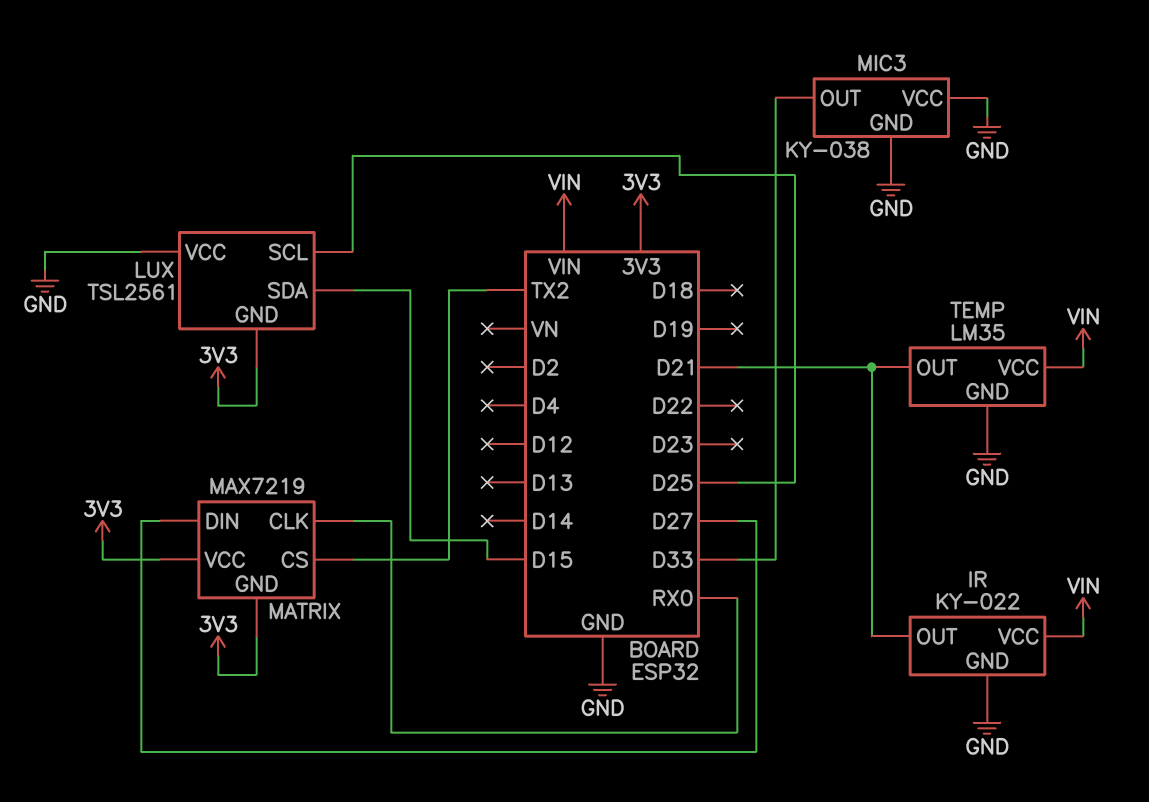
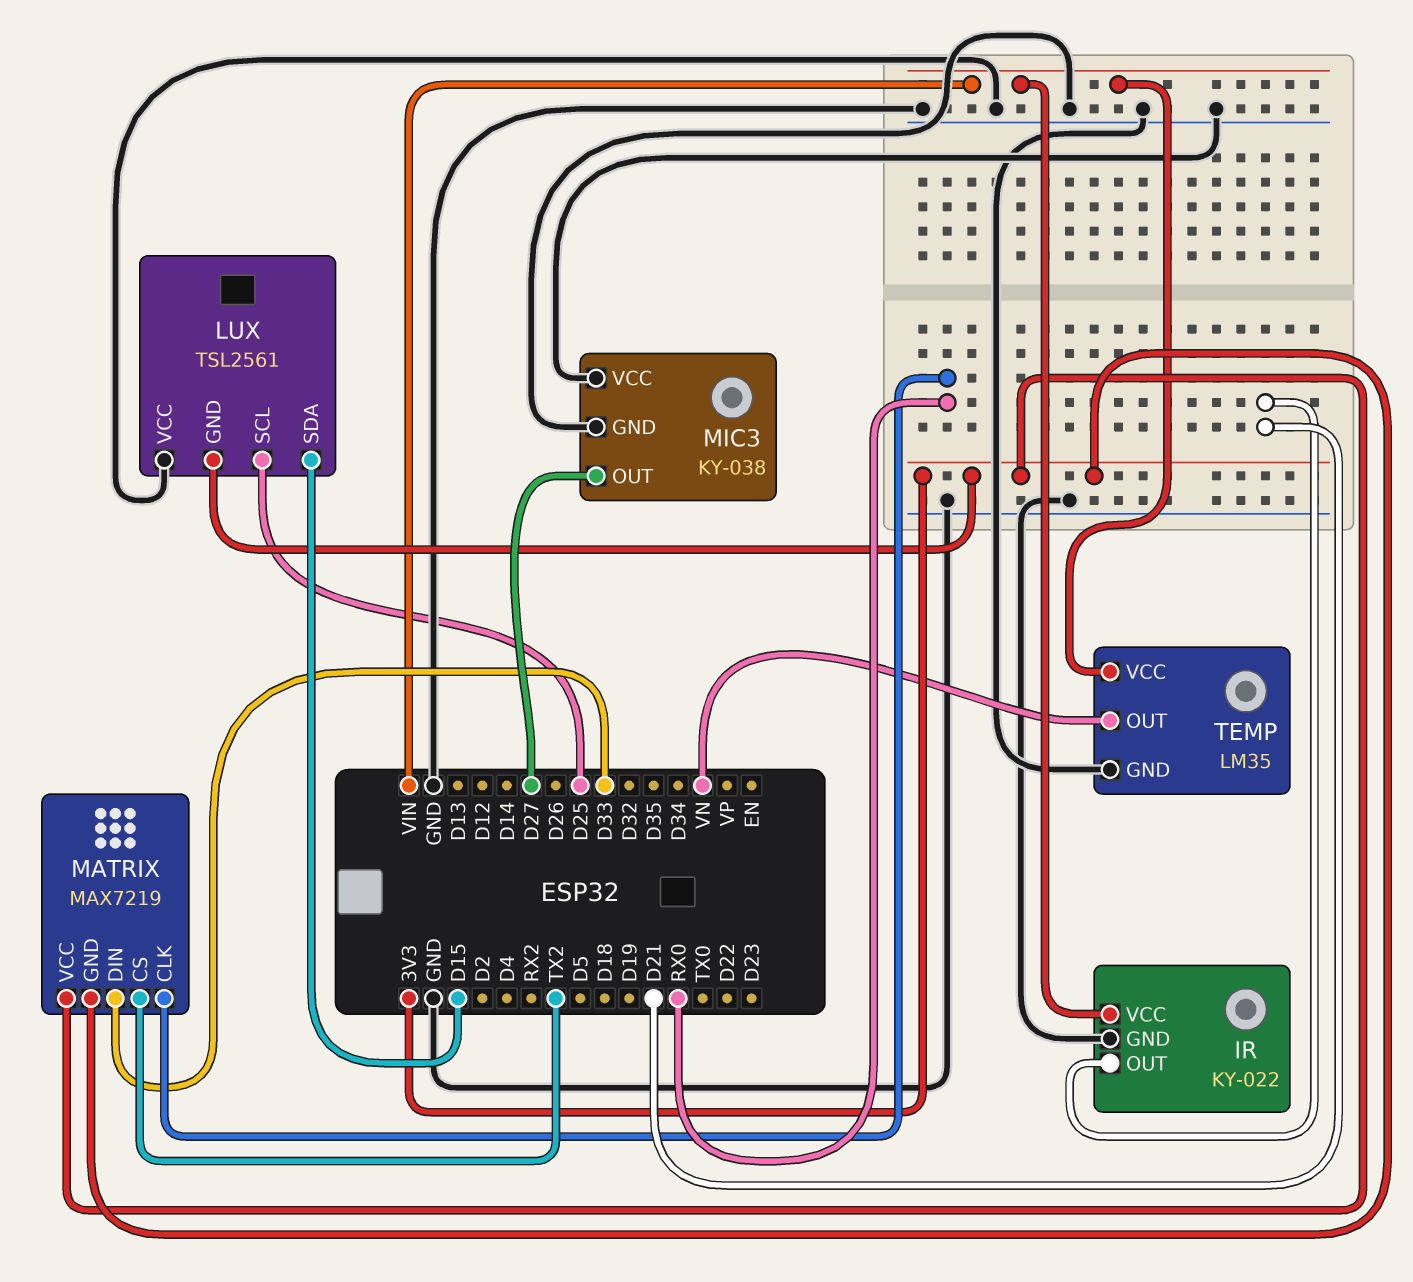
MATRIX pin DIN: D27 -> D33
MIC3 pin OUT: D33 -> D27
TEMP pin OUT: D21 -> VN

